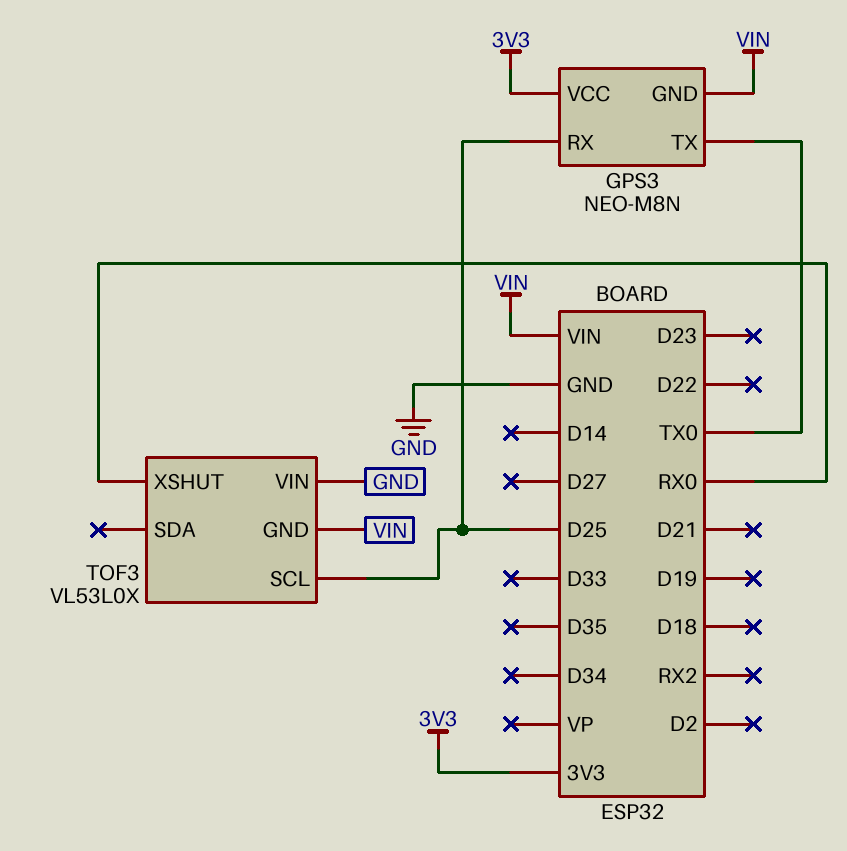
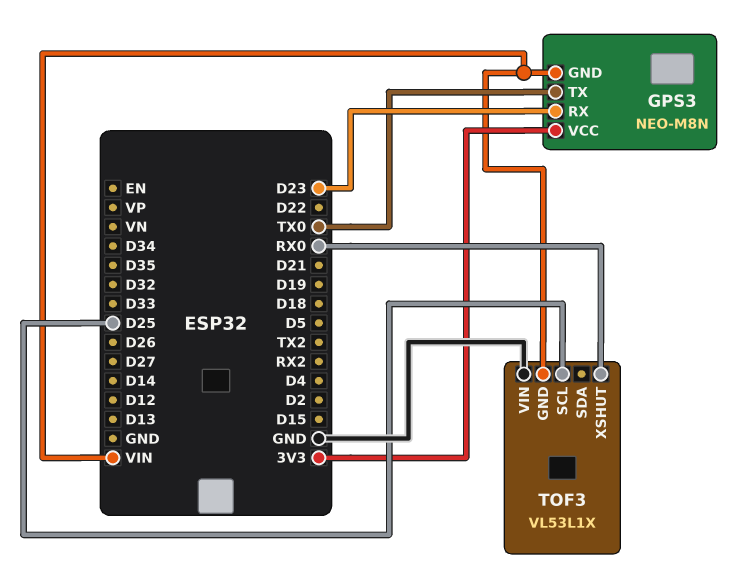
GPS3 pin RX: D25 -> D23
TOF3: VL53L0X -> VL53L1X

